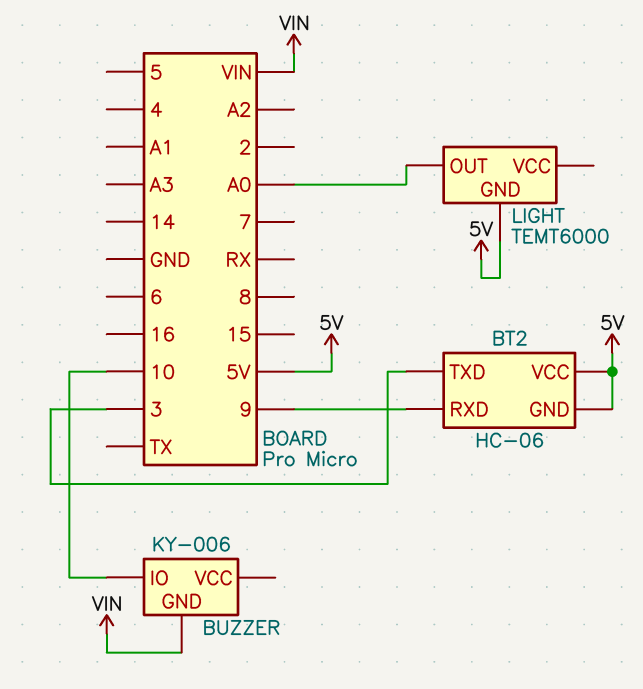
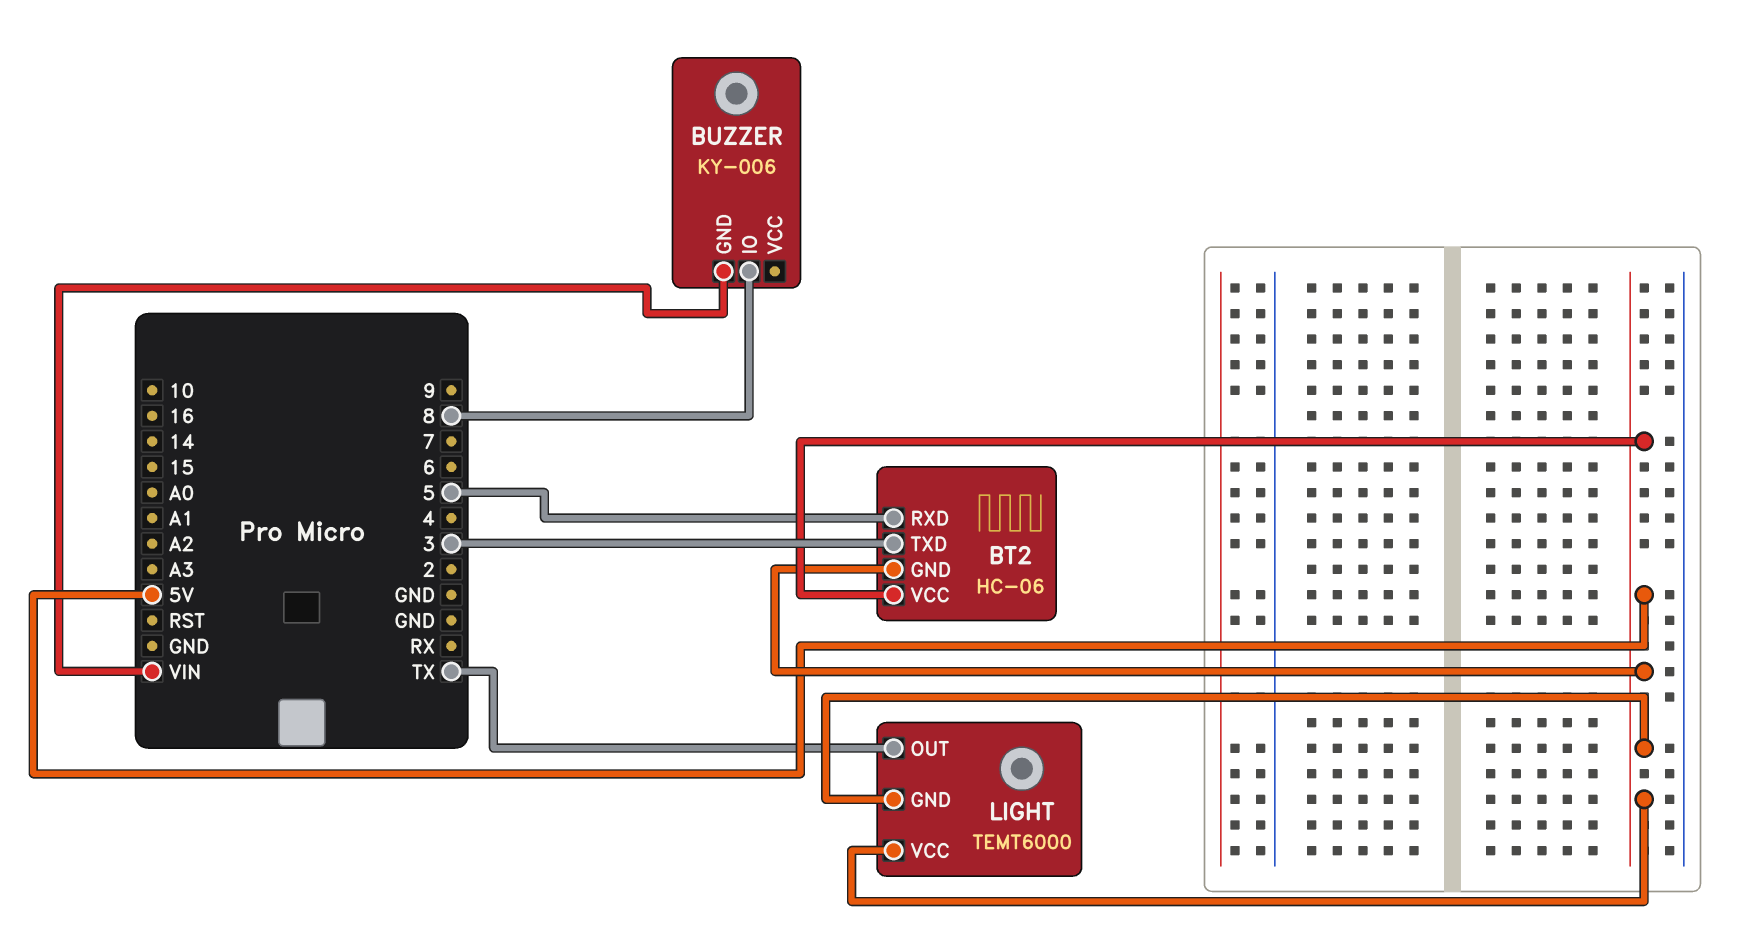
BT2 pin RXD: 9 -> 5
BUZZER pin IO: 10 -> 8
LIGHT pin OUT: A0 -> TX
LIGHT pin VCC: none -> 5V

